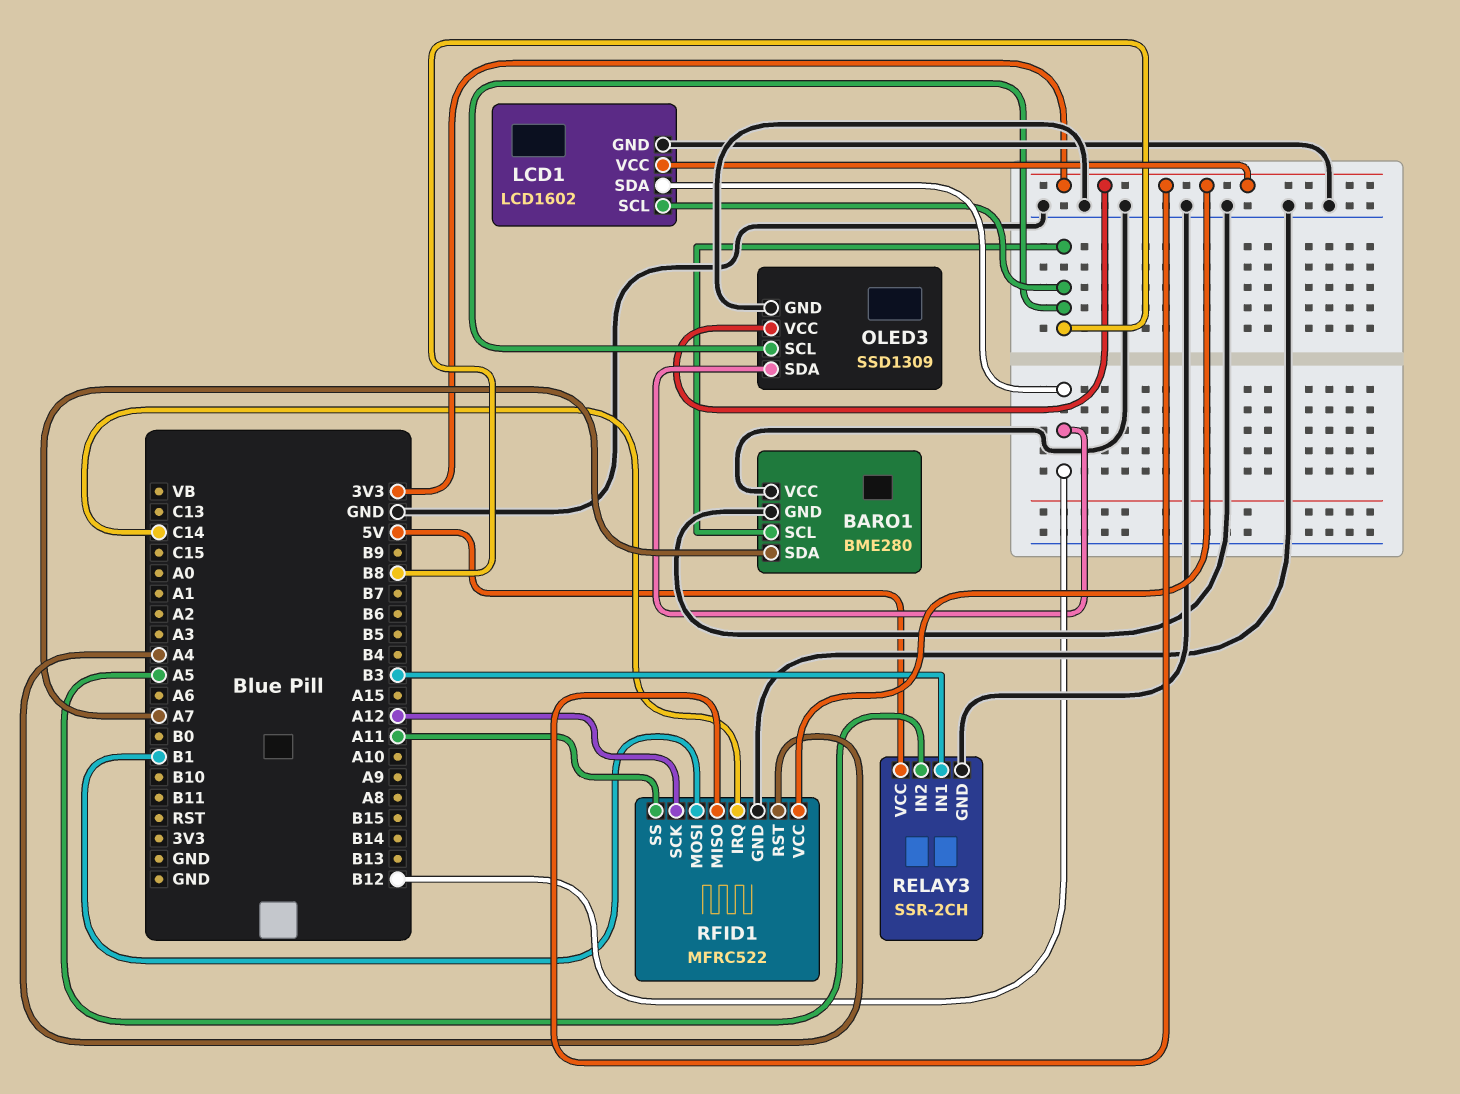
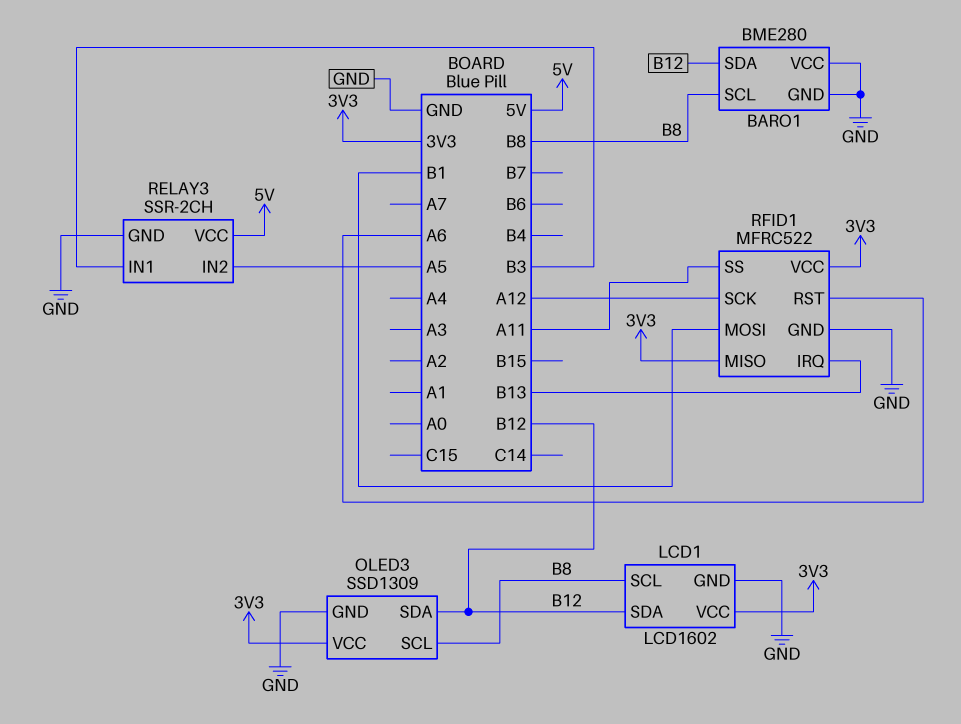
BARO1 pin SDA: A7 -> B12
RFID1 pin IRQ: C14 -> B13
RFID1 pin RST: A4 -> A6

